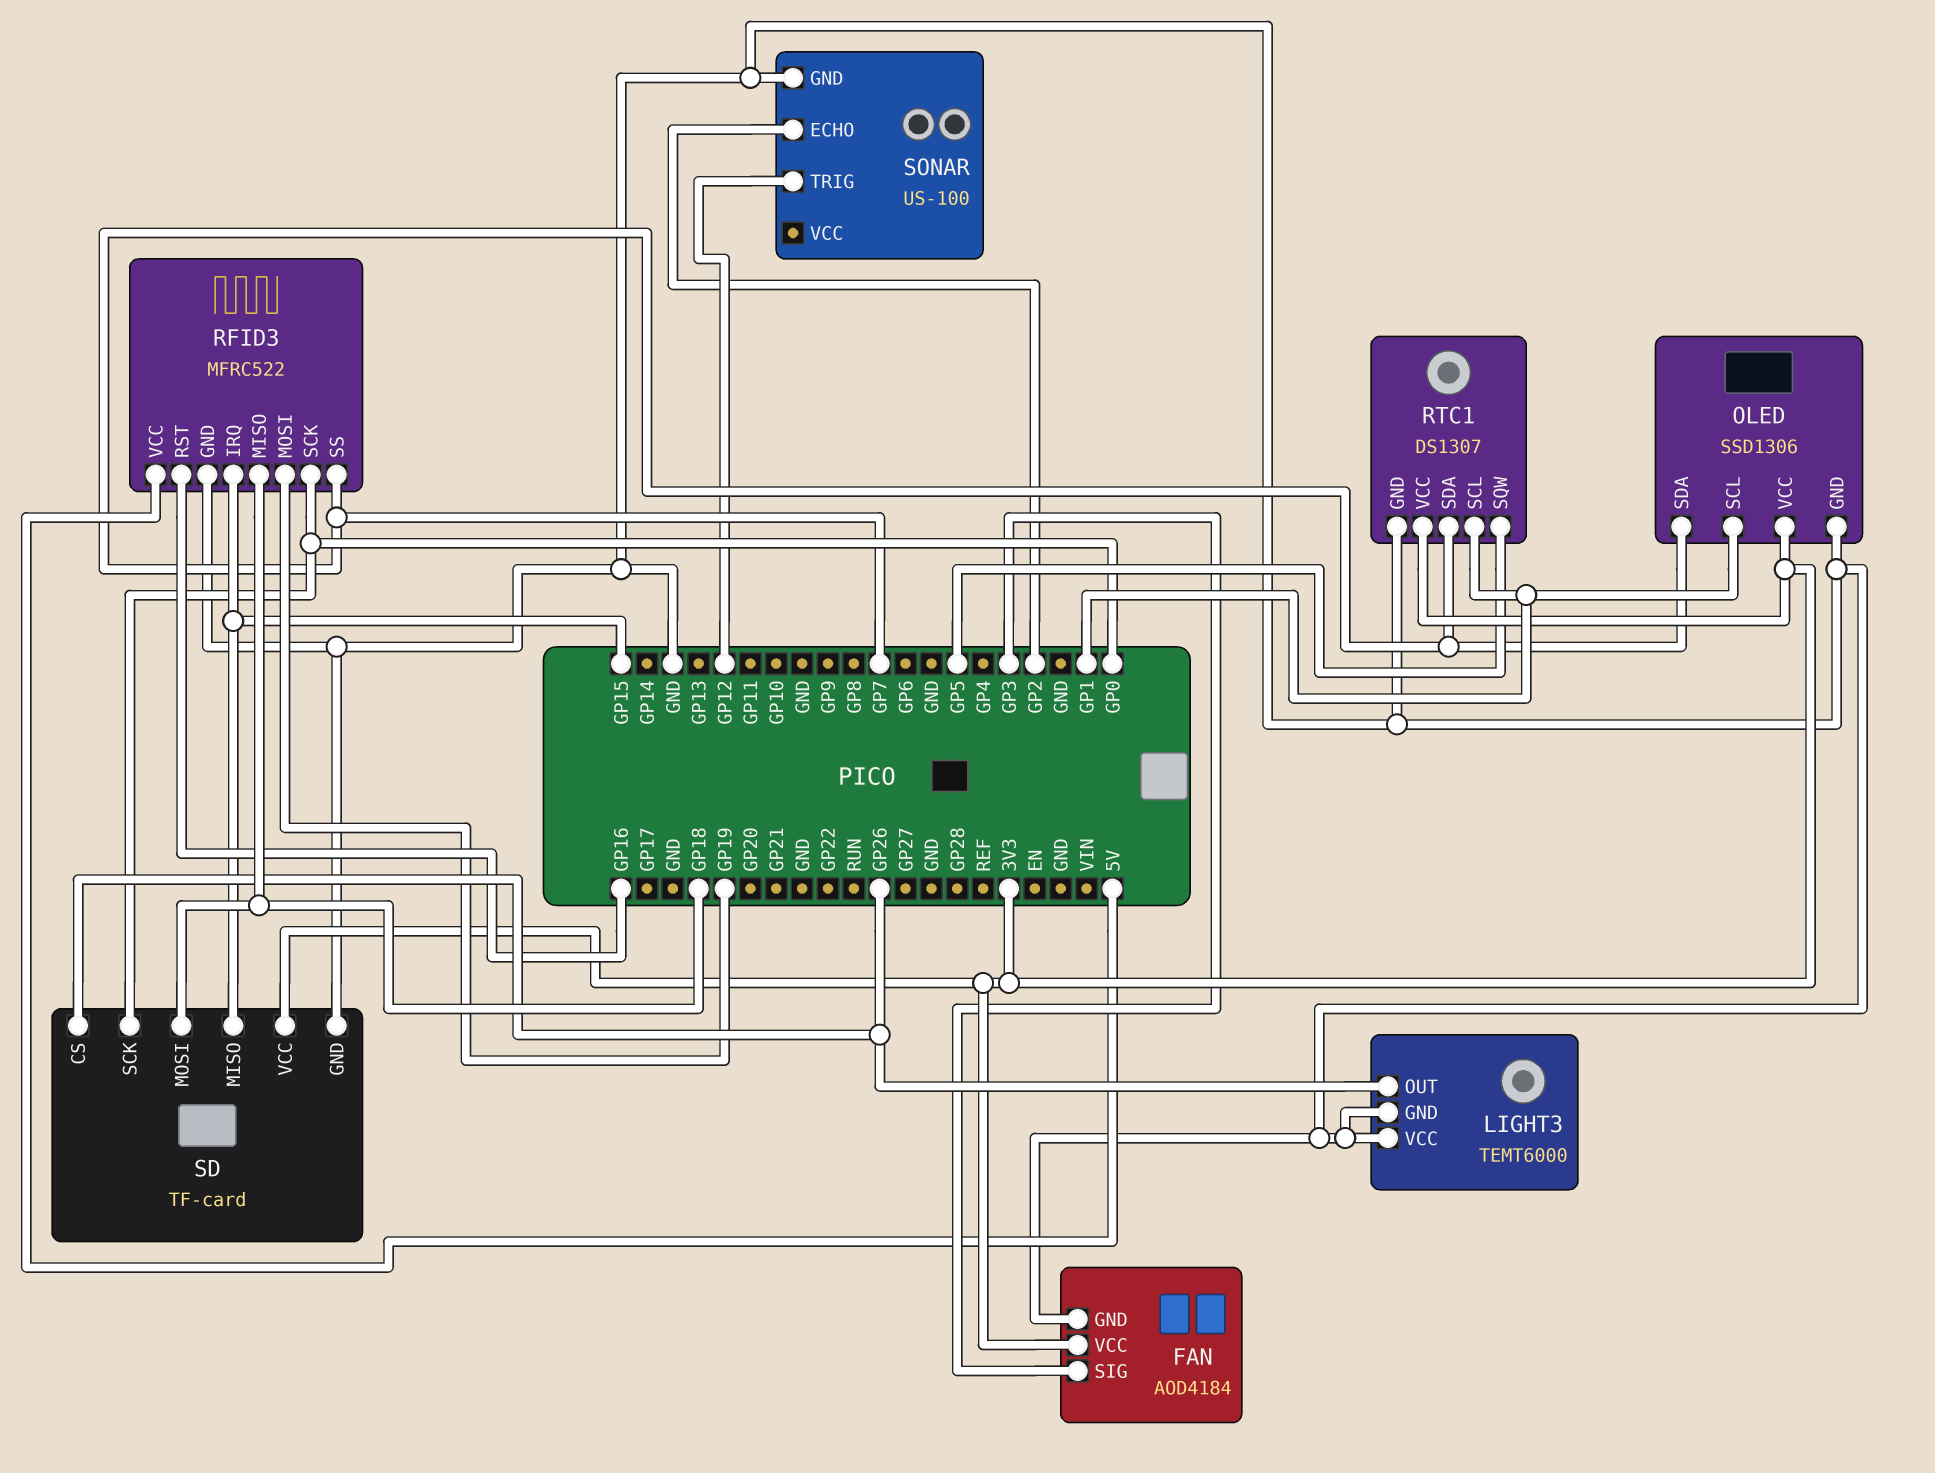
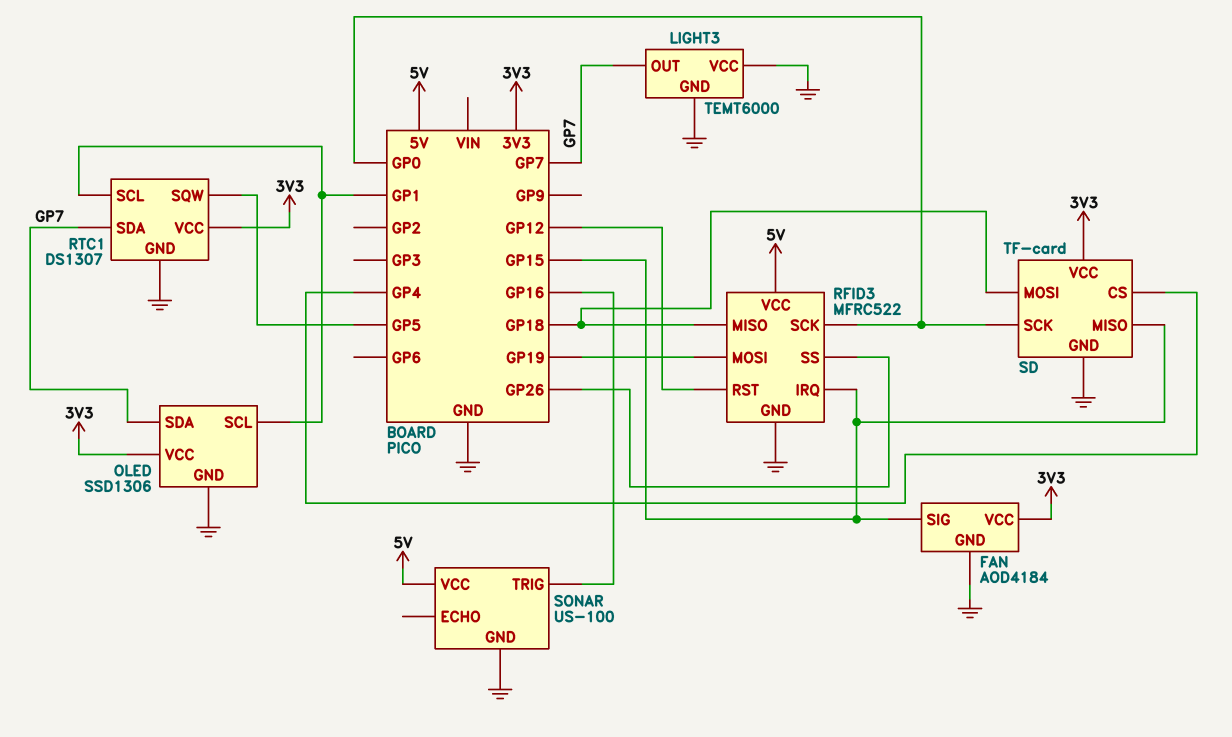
FAN pin SIG: GP3 -> GP15
LIGHT3 pin OUT: GP26 -> GP7
RFID3 pin RST: GP16 -> GP12
RFID3 pin SS: GP7 -> GP26
SD pin CS: GP26 -> GP4
SONAR pin ECHO: GP2 -> none
SONAR pin TRIG: GP12 -> GP16
SONAR pin VCC: none -> 5V

